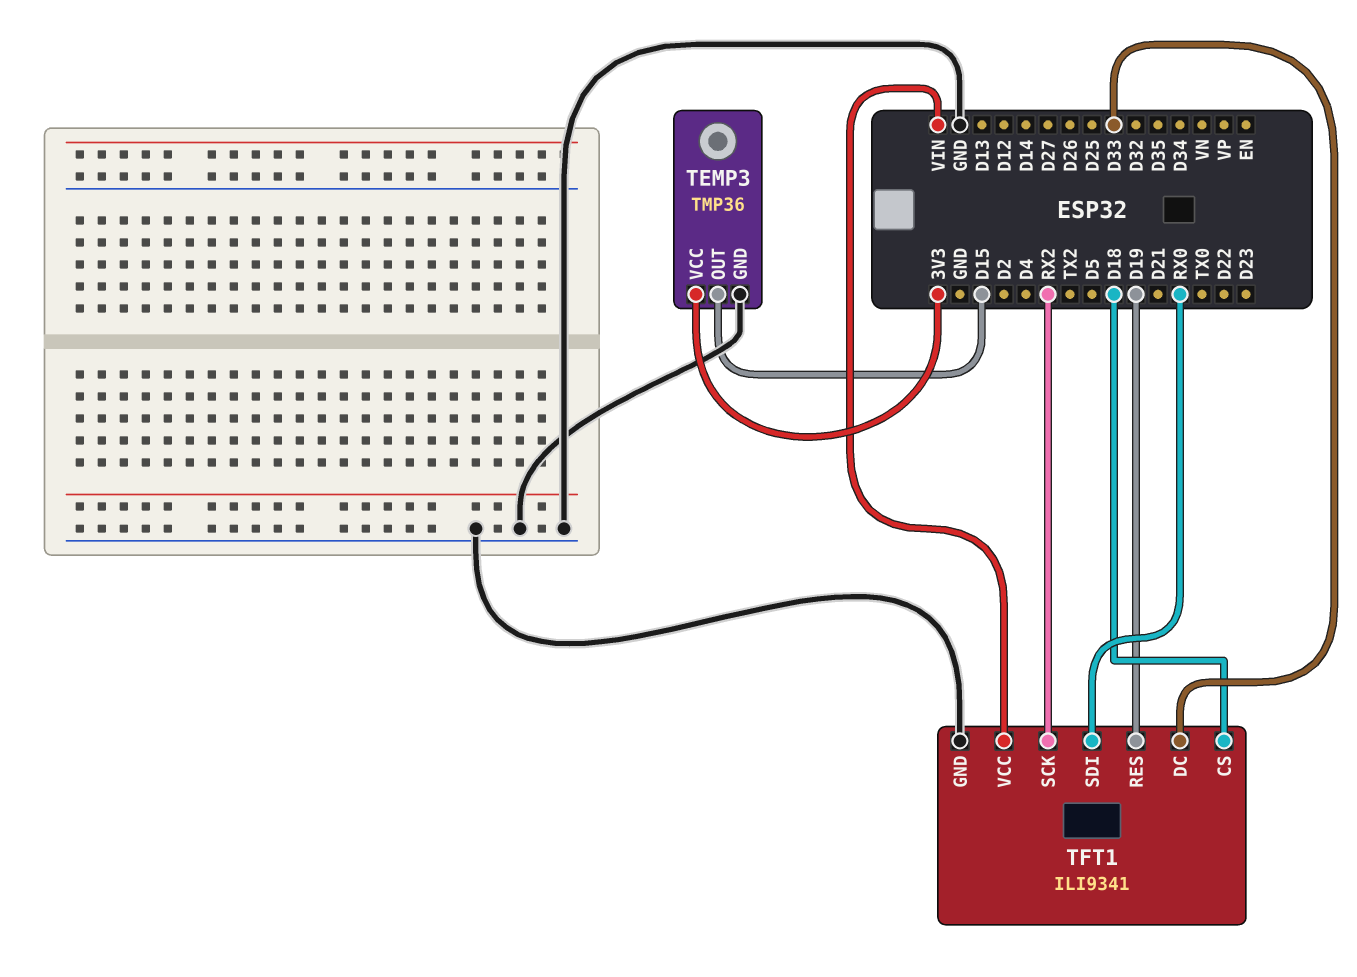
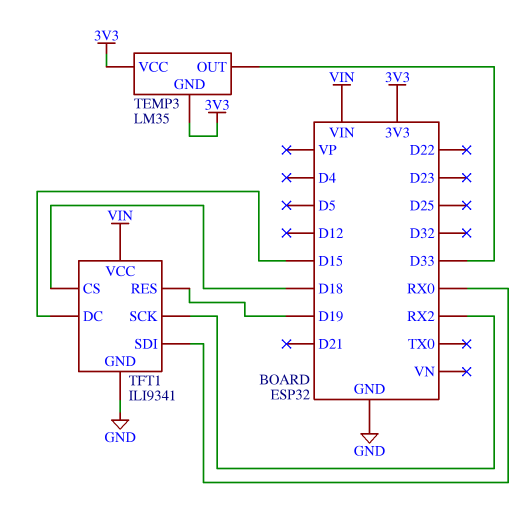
TEMP3: TMP36 -> LM35
TEMP3 pin GND: GND -> 3V3
TEMP3 pin OUT: D15 -> D33
TFT1 pin DC: D33 -> D15

